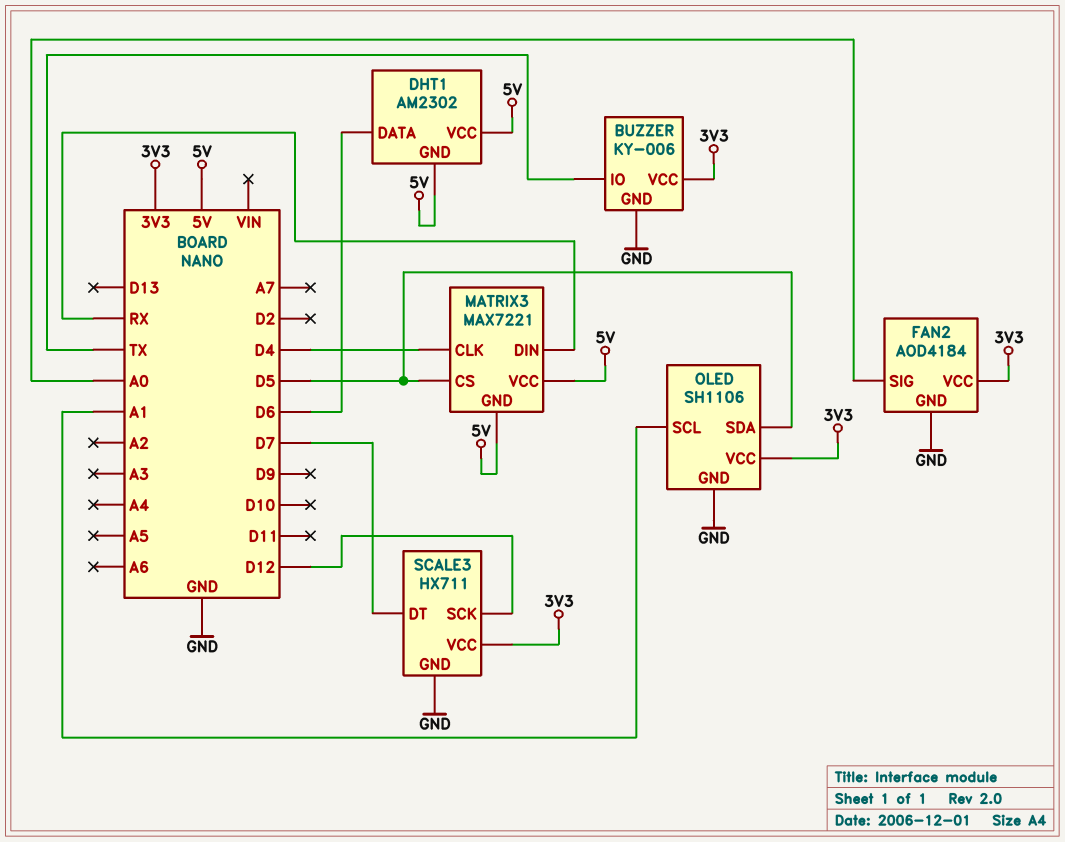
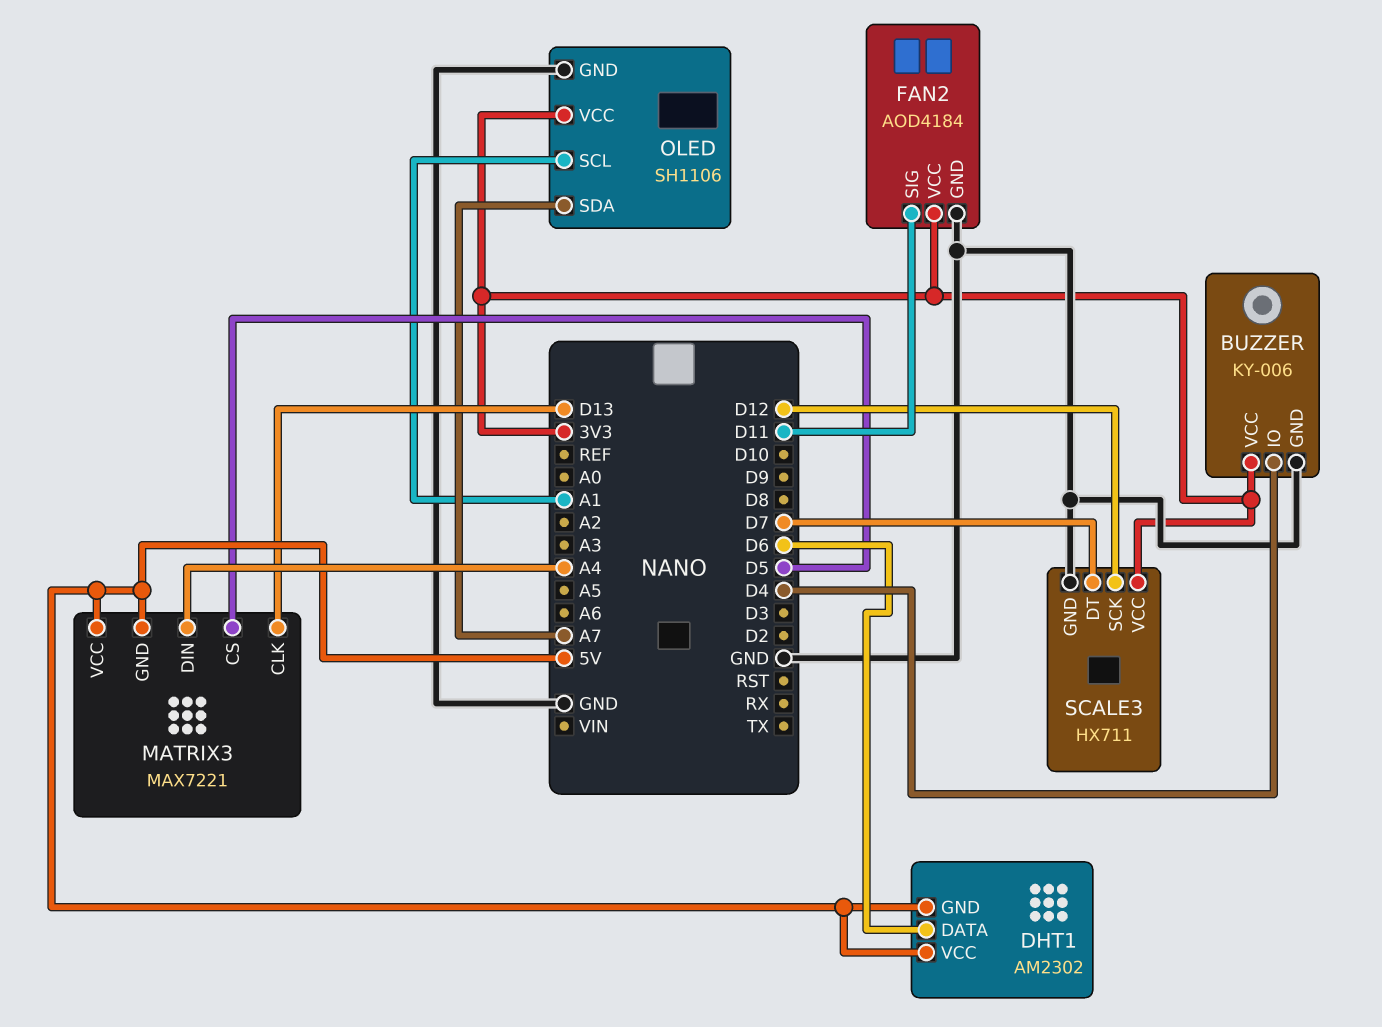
BUZZER pin IO: TX -> D4
FAN2 pin SIG: A0 -> D11
MATRIX3 pin CLK: D4 -> D13
MATRIX3 pin DIN: RX -> A4
OLED pin SDA: D5 -> A7

